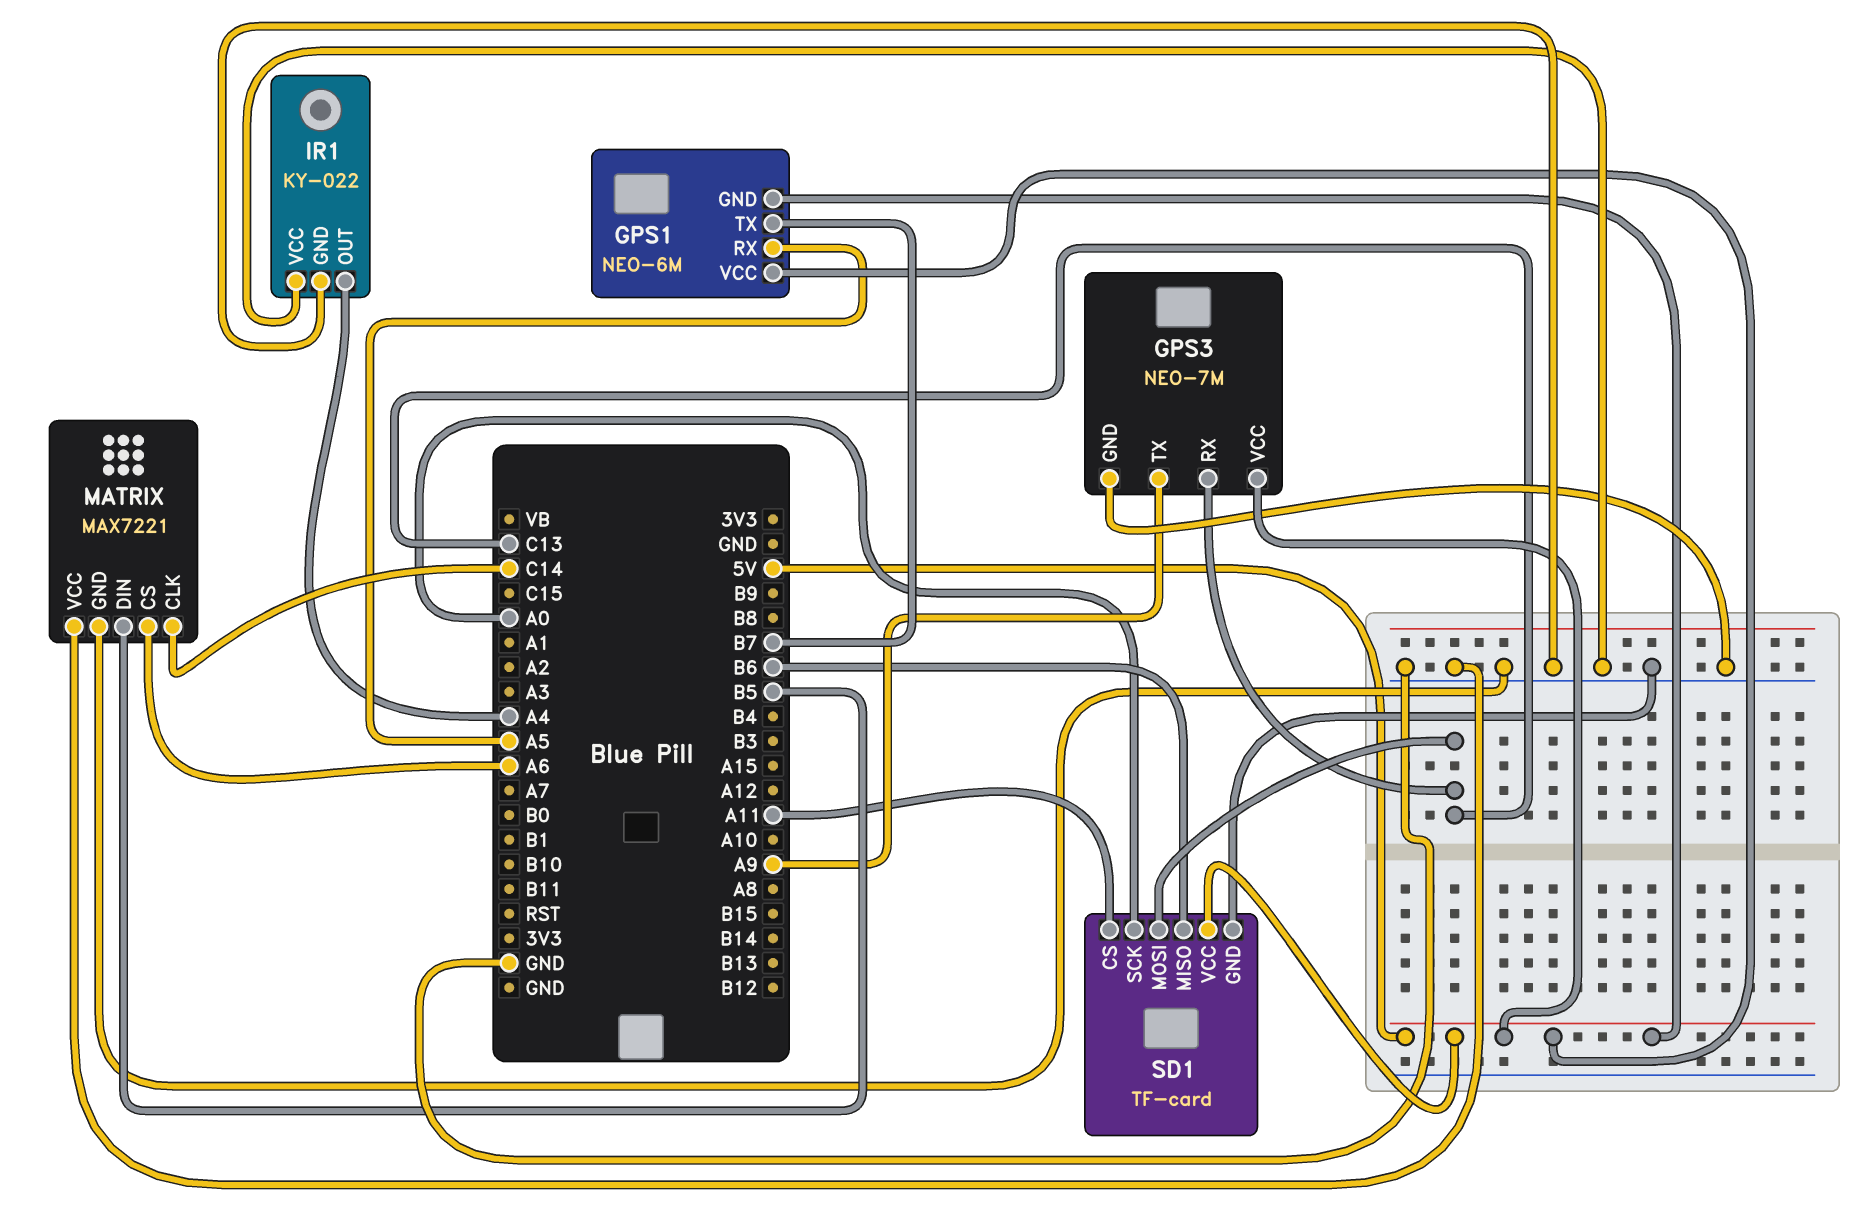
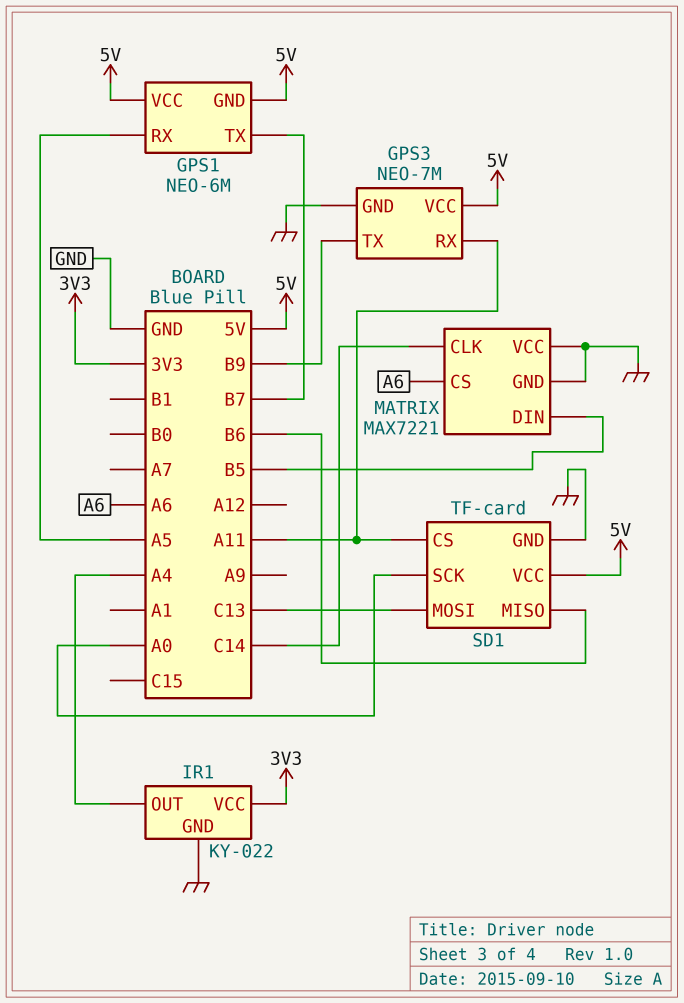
GPS3 pin RX: C13 -> A11
GPS3 pin TX: A9 -> B9
IR1 pin VCC: GND -> 3V3

